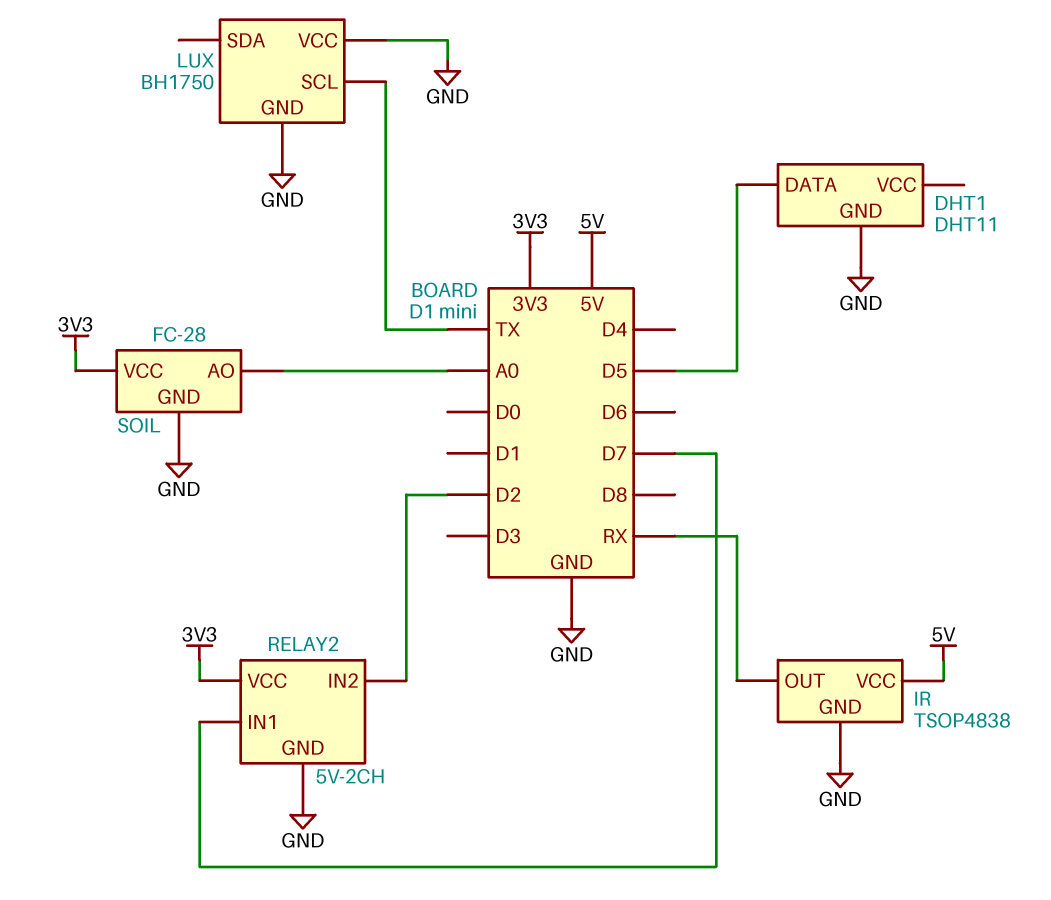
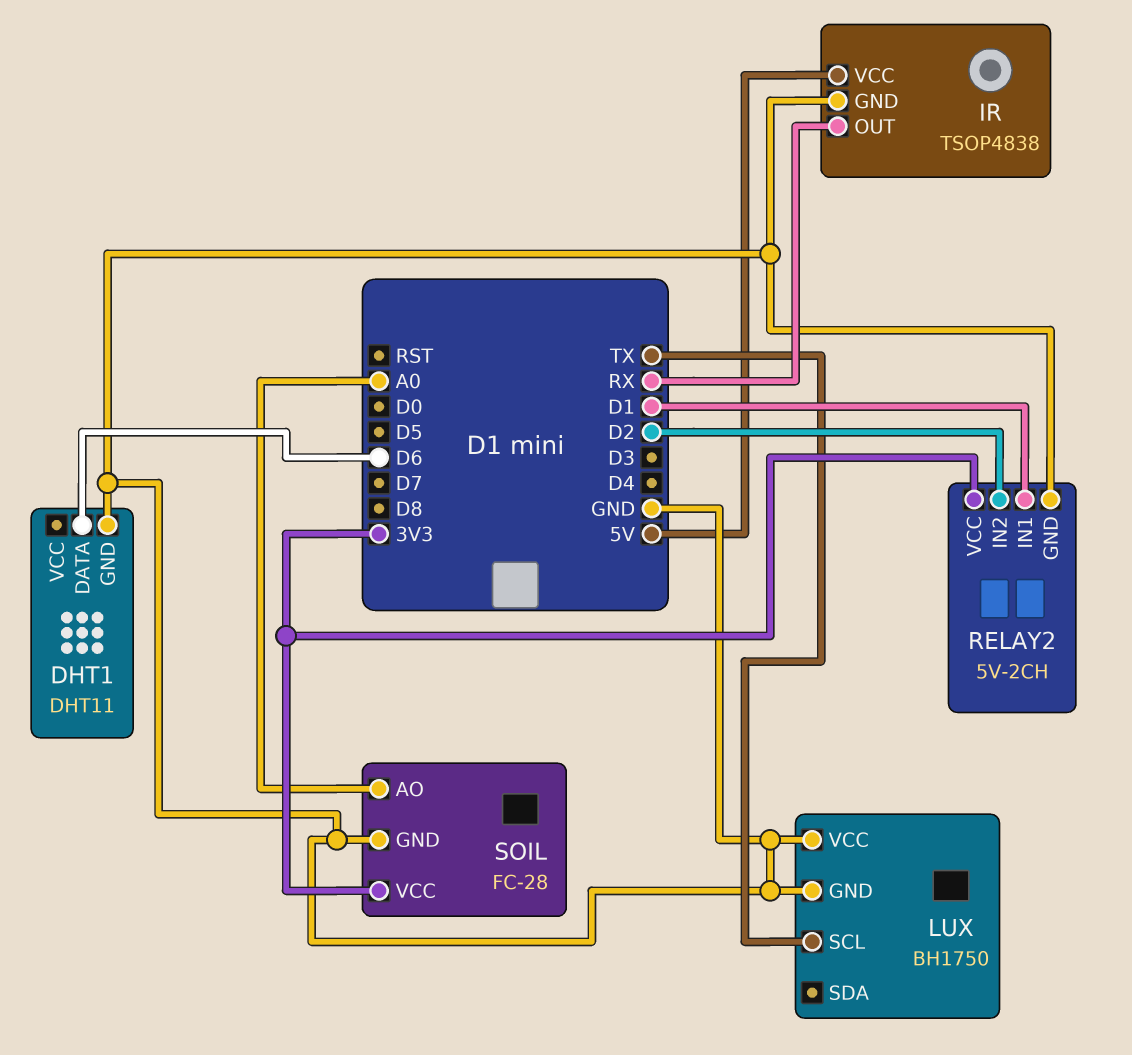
DHT1 pin DATA: D5 -> D6
RELAY2 pin IN1: D7 -> D1

